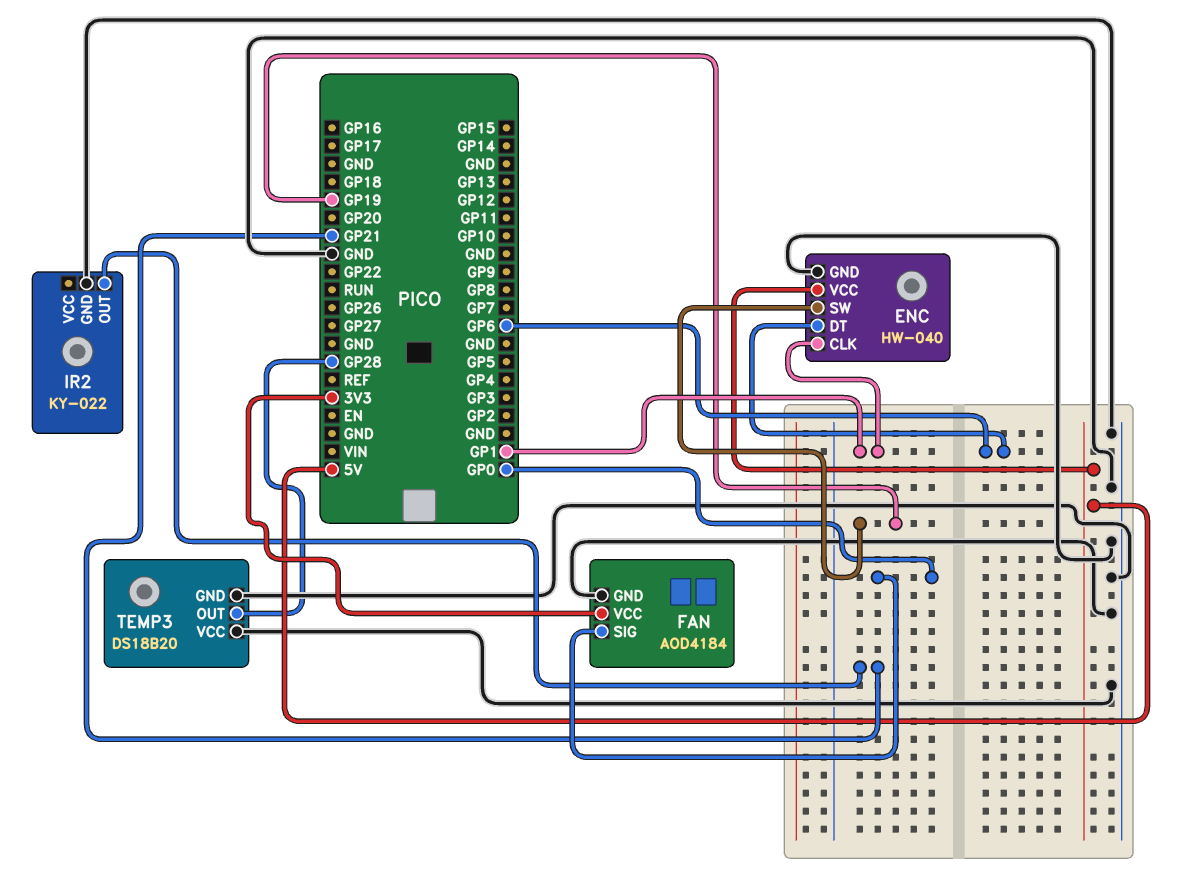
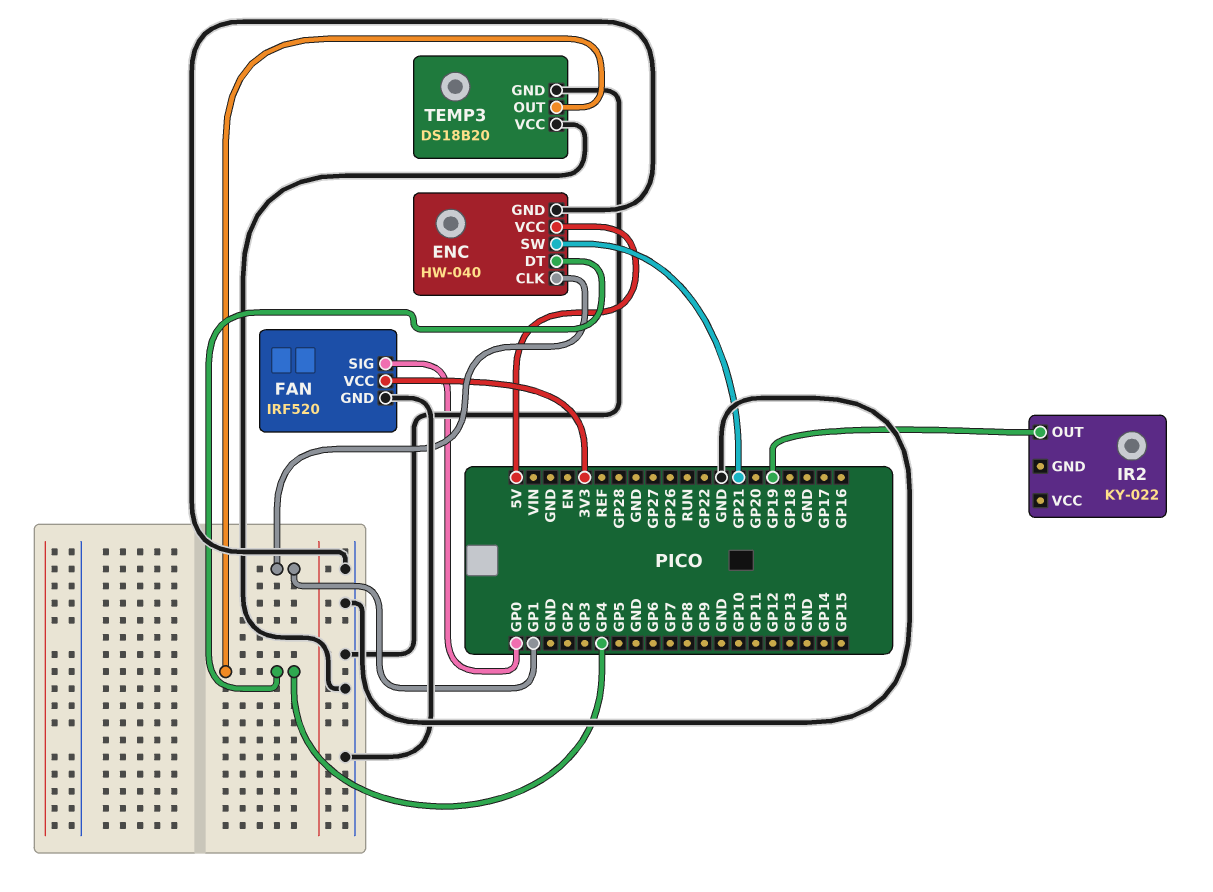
ENC pin DT: GP6 -> GP4
ENC pin SW: GP19 -> GP21
FAN: AOD4184 -> IRF520
IR2 pin GND: GND -> none
IR2 pin OUT: GP21 -> GP19
TEMP3 pin OUT: GP28 -> GP4

